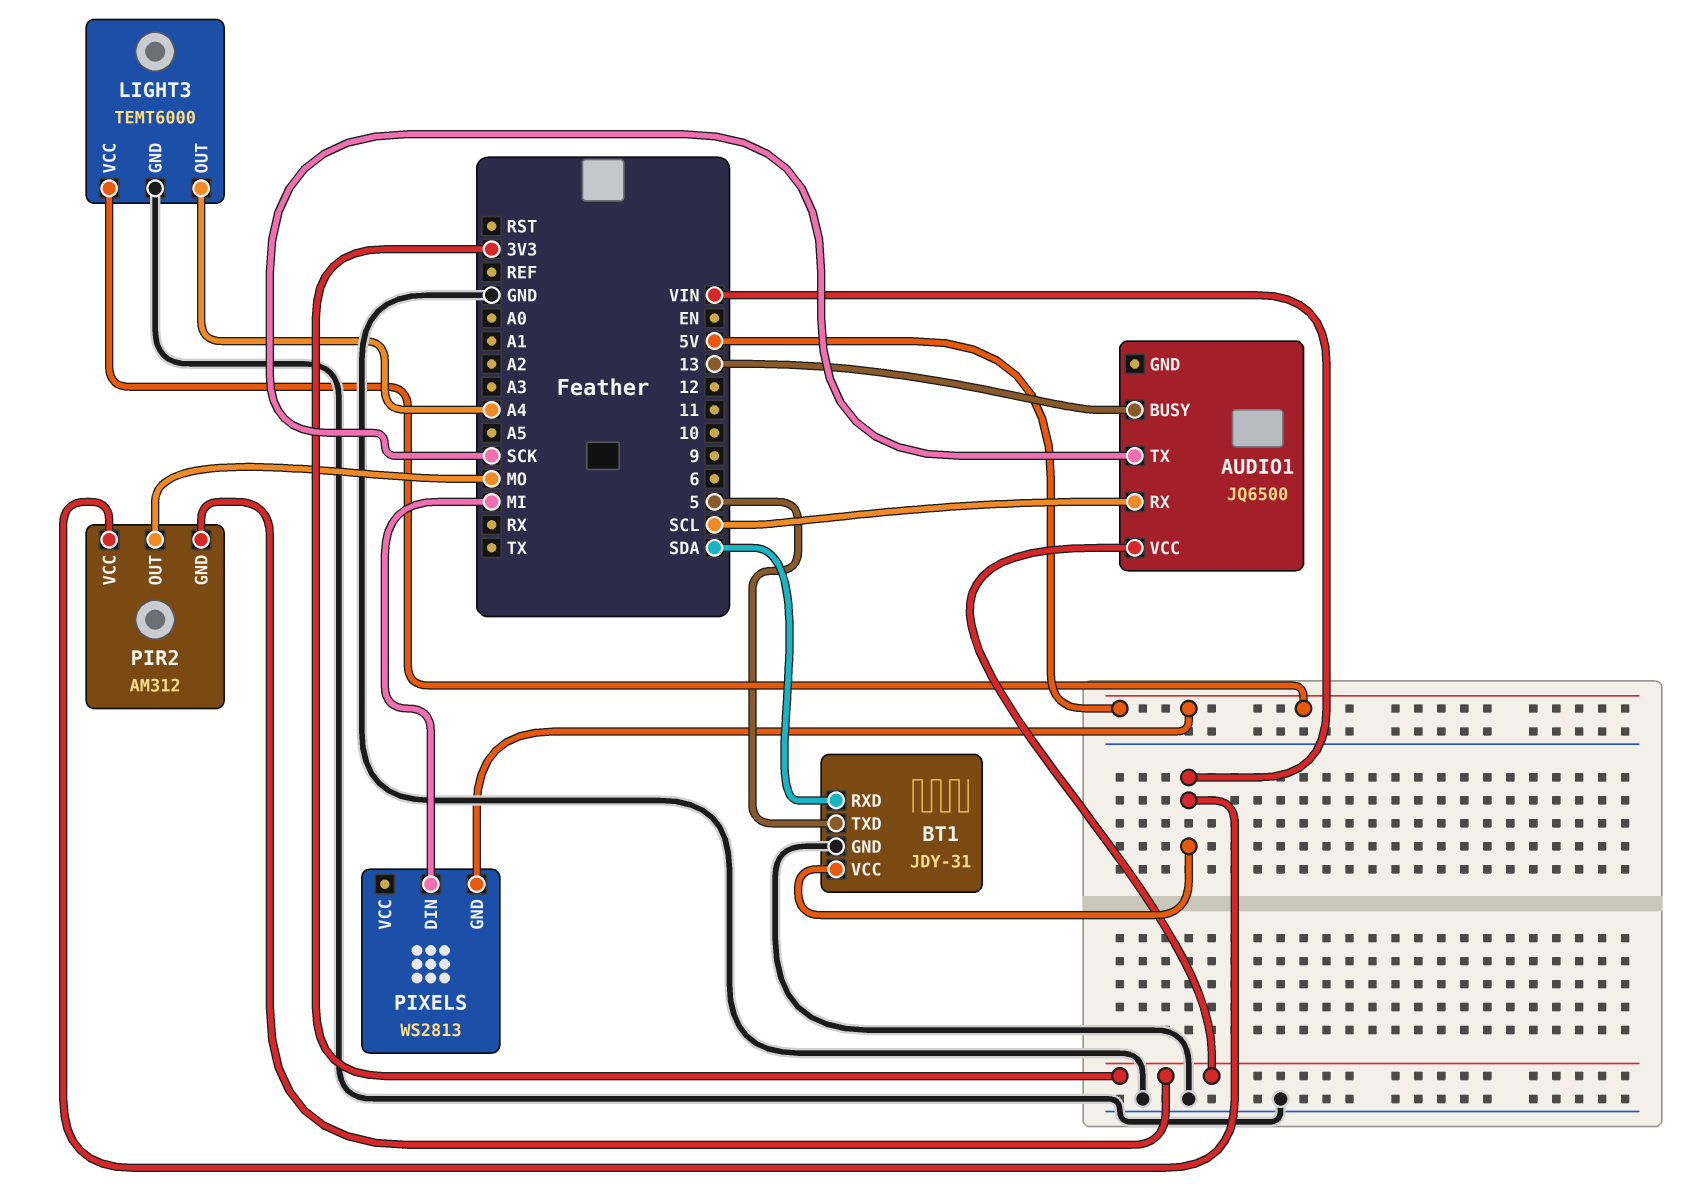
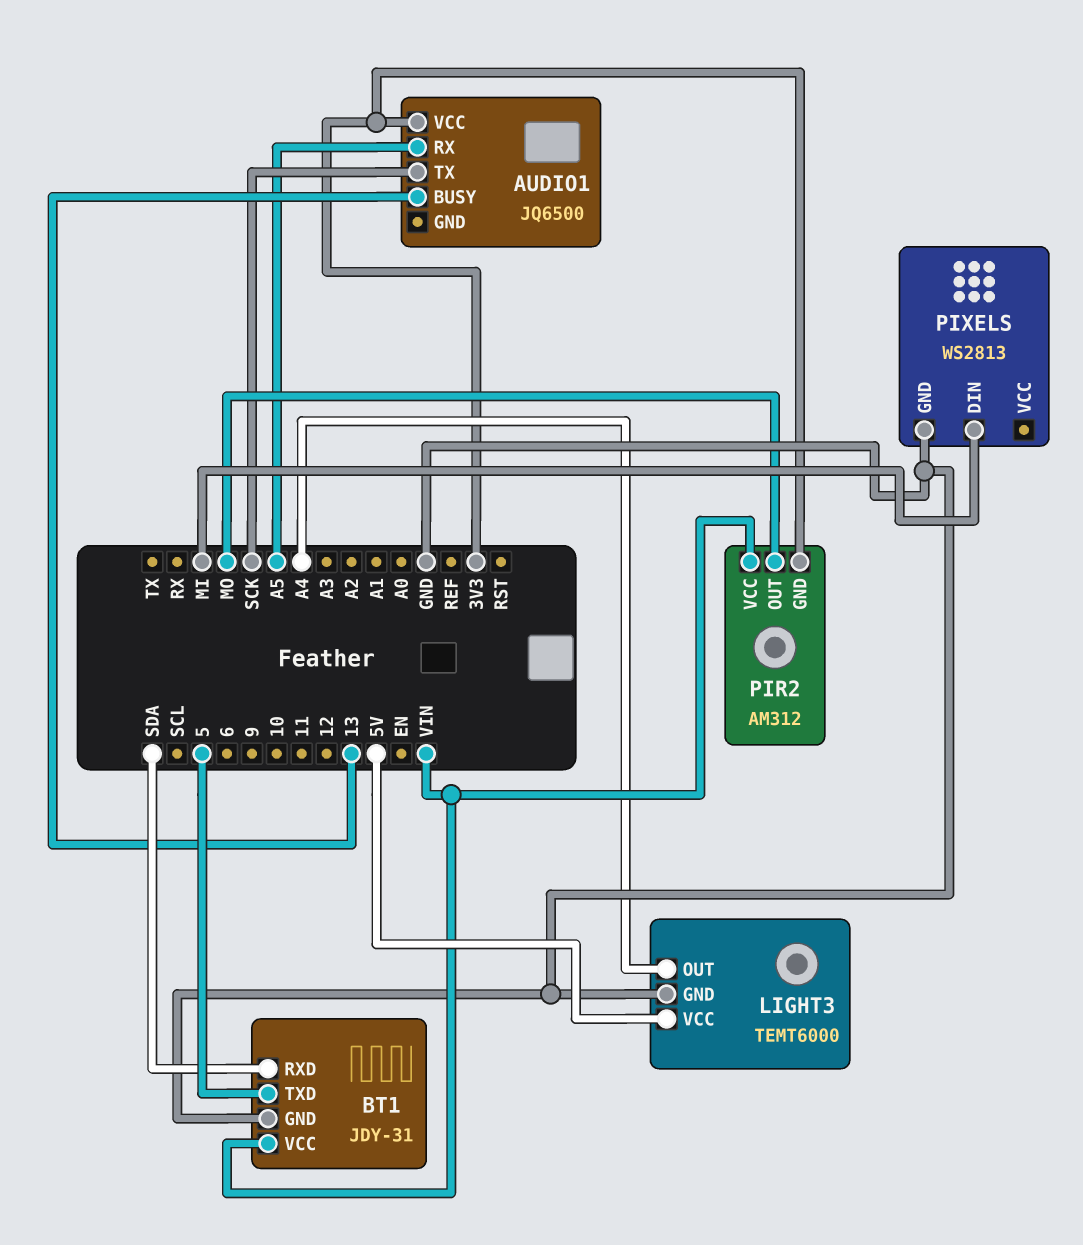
AUDIO1 pin RX: SCL -> A5
PIXELS pin GND: 5V -> GND

